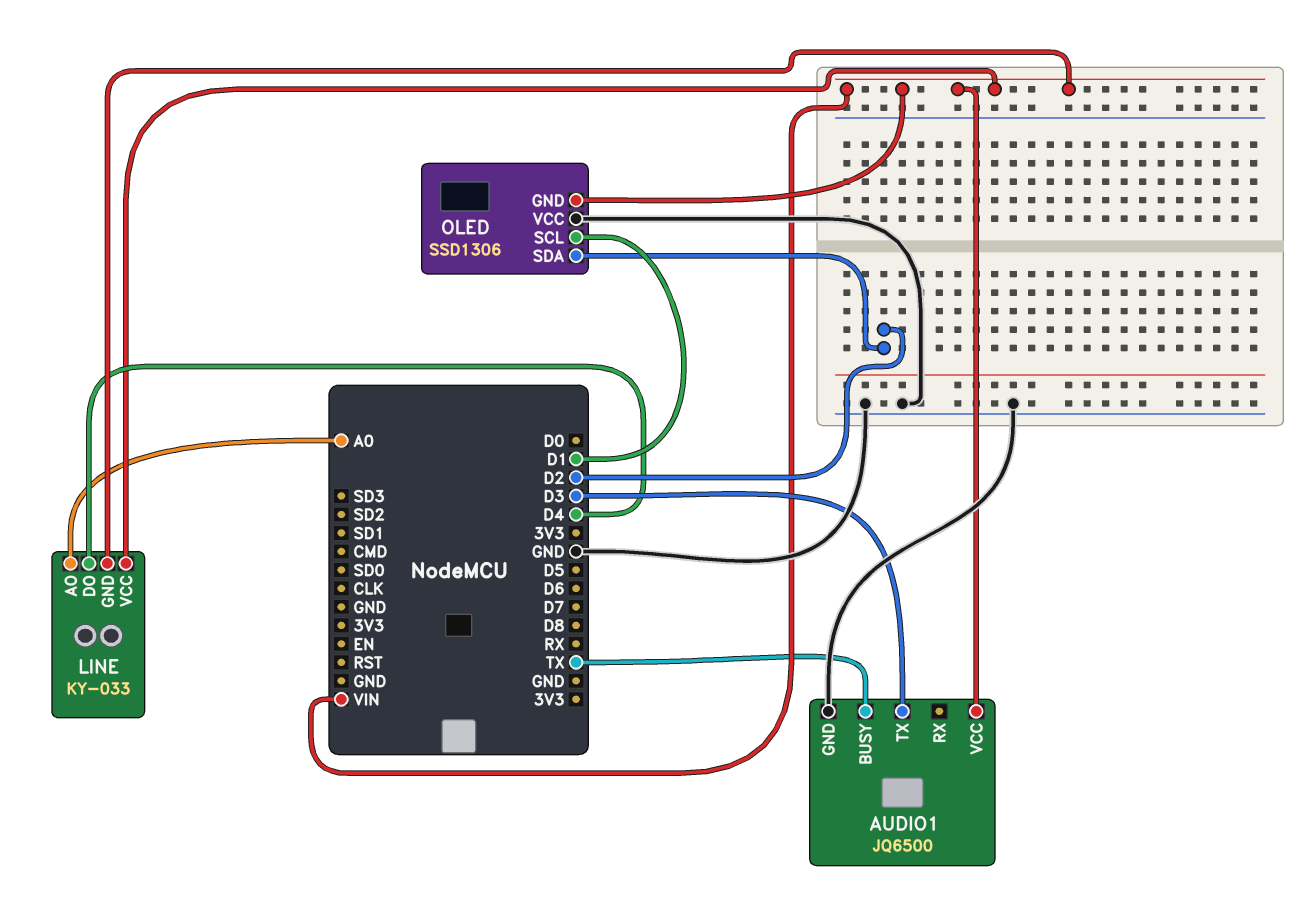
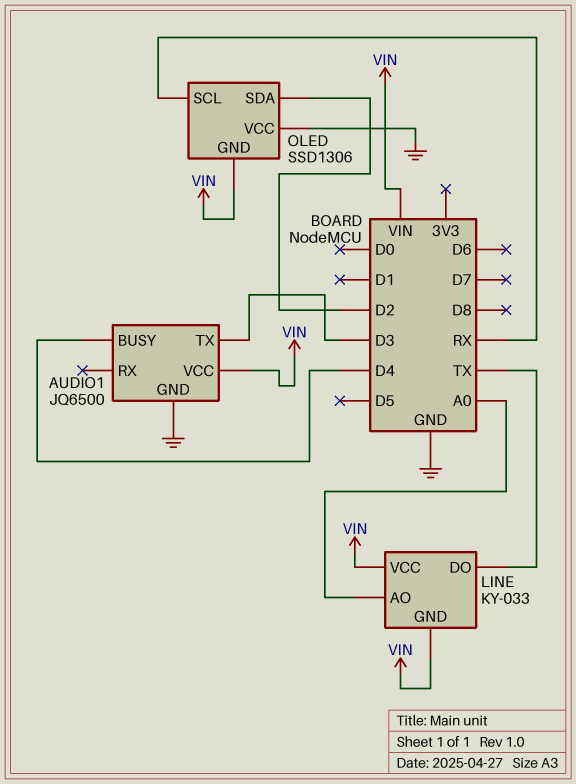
AUDIO1 pin BUSY: TX -> D4
LINE pin DO: D4 -> TX
OLED pin SCL: D1 -> RX

